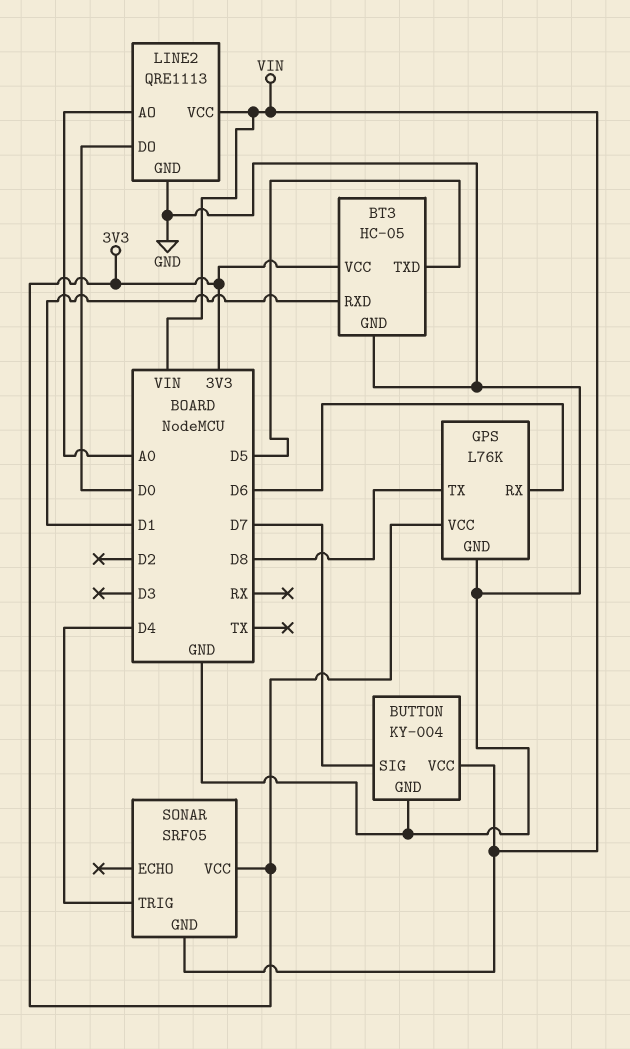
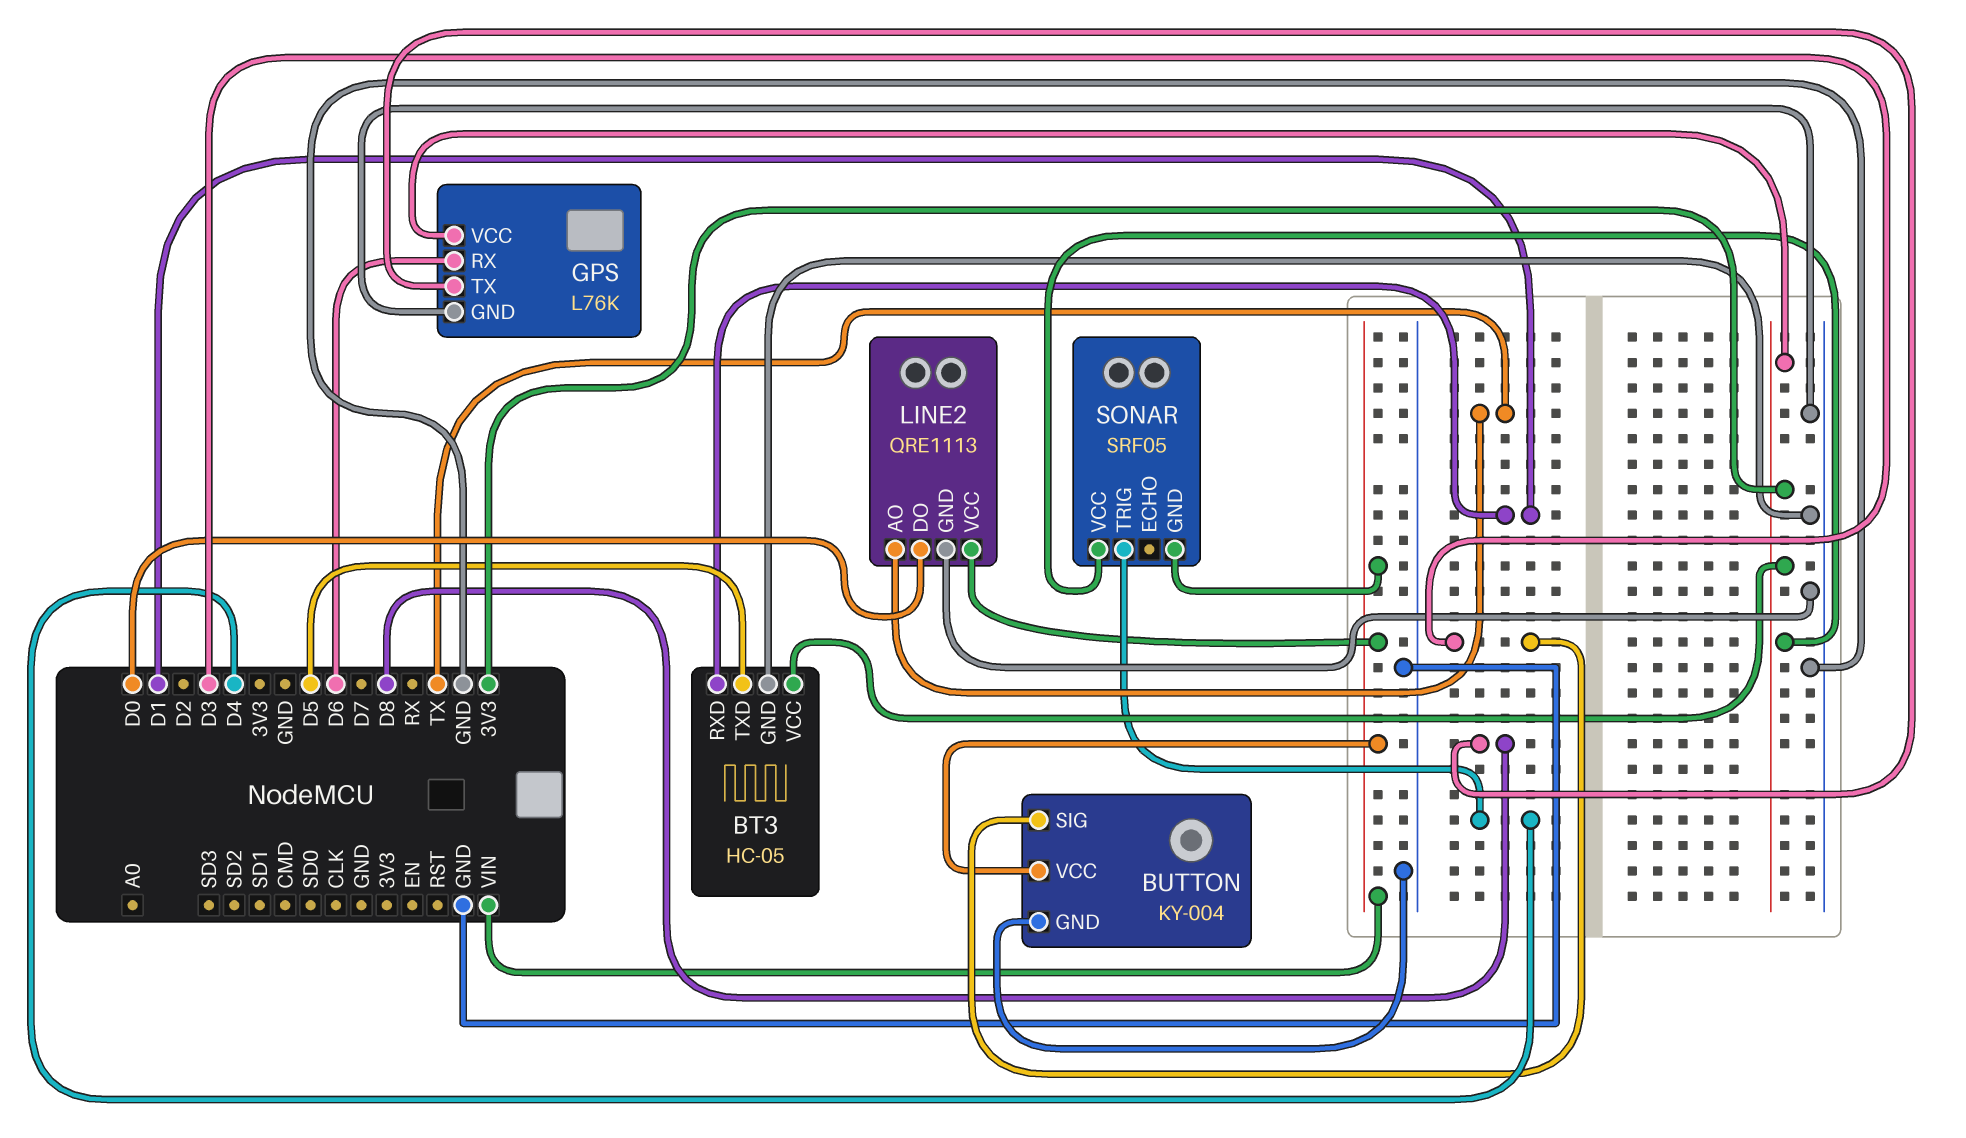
BUTTON pin SIG: D7 -> D3
LINE2 pin AO: A0 -> TX

